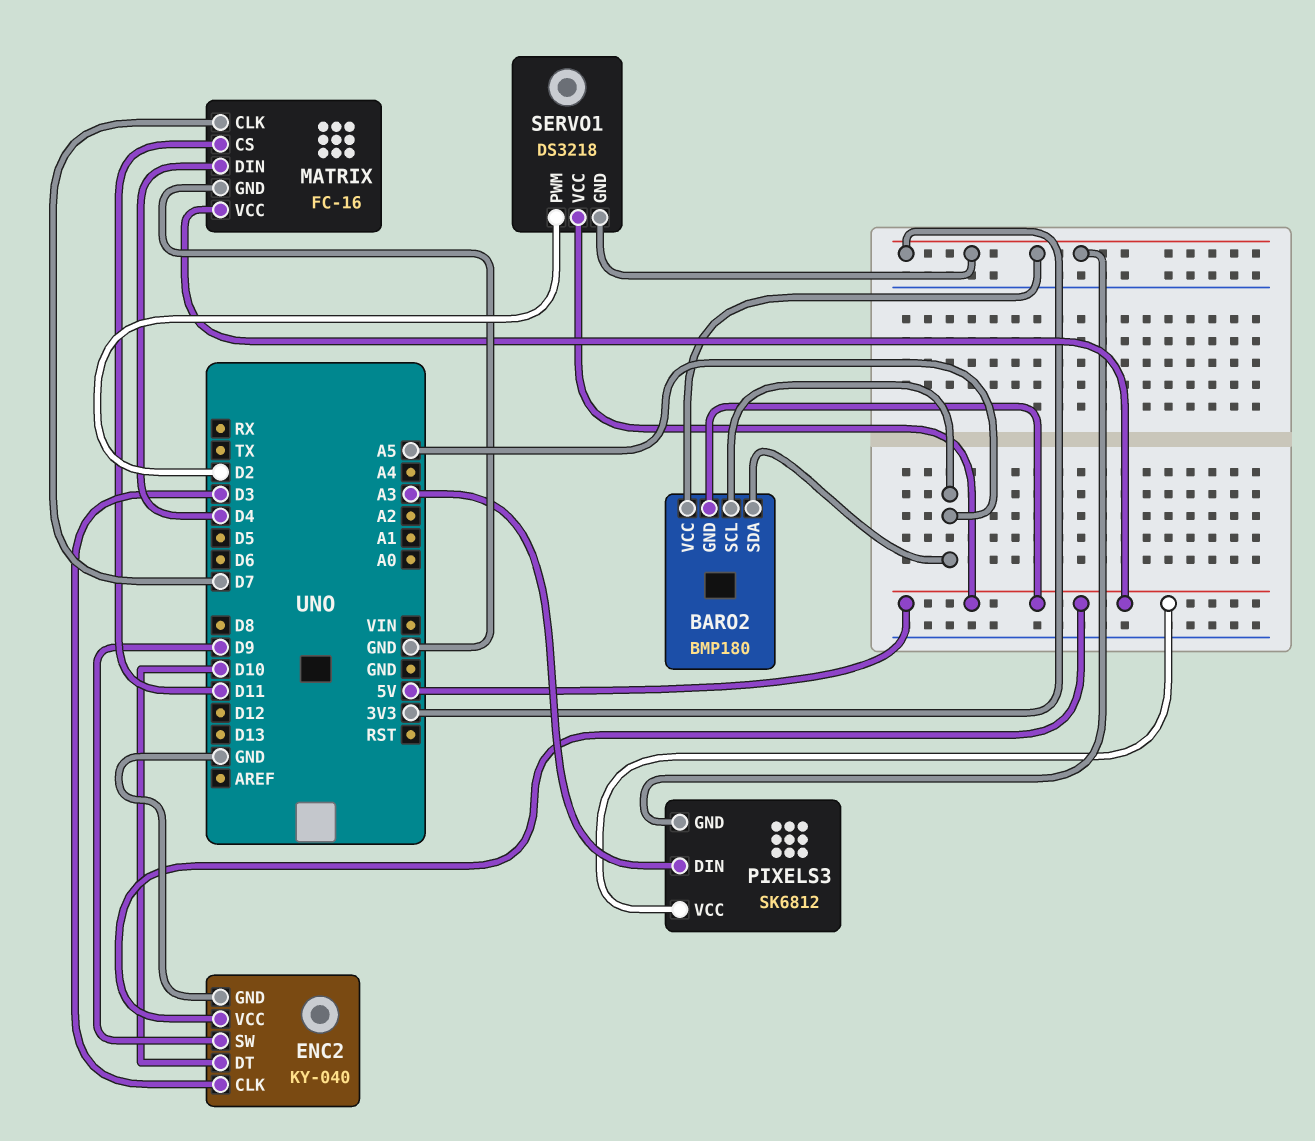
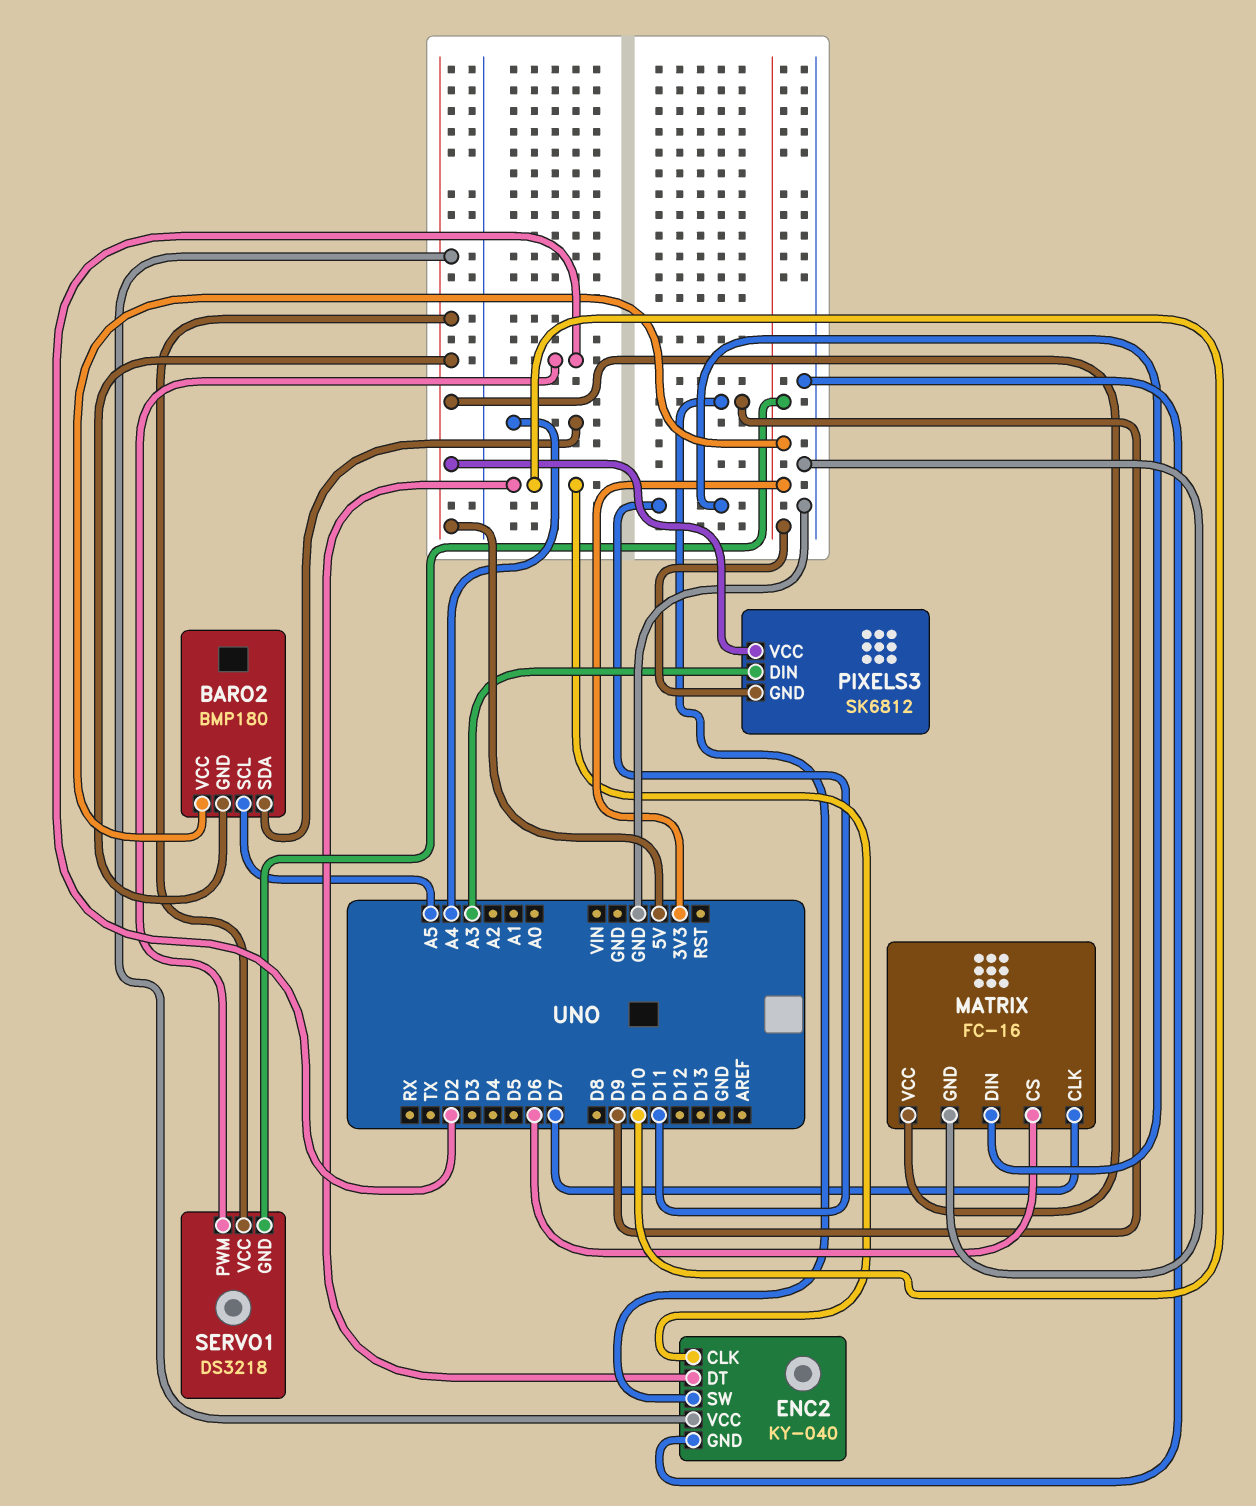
BARO2 pin SDA: A5 -> A4
ENC2 pin CLK: D3 -> D10
MATRIX pin CS: D11 -> D6
MATRIX pin DIN: D4 -> D11

